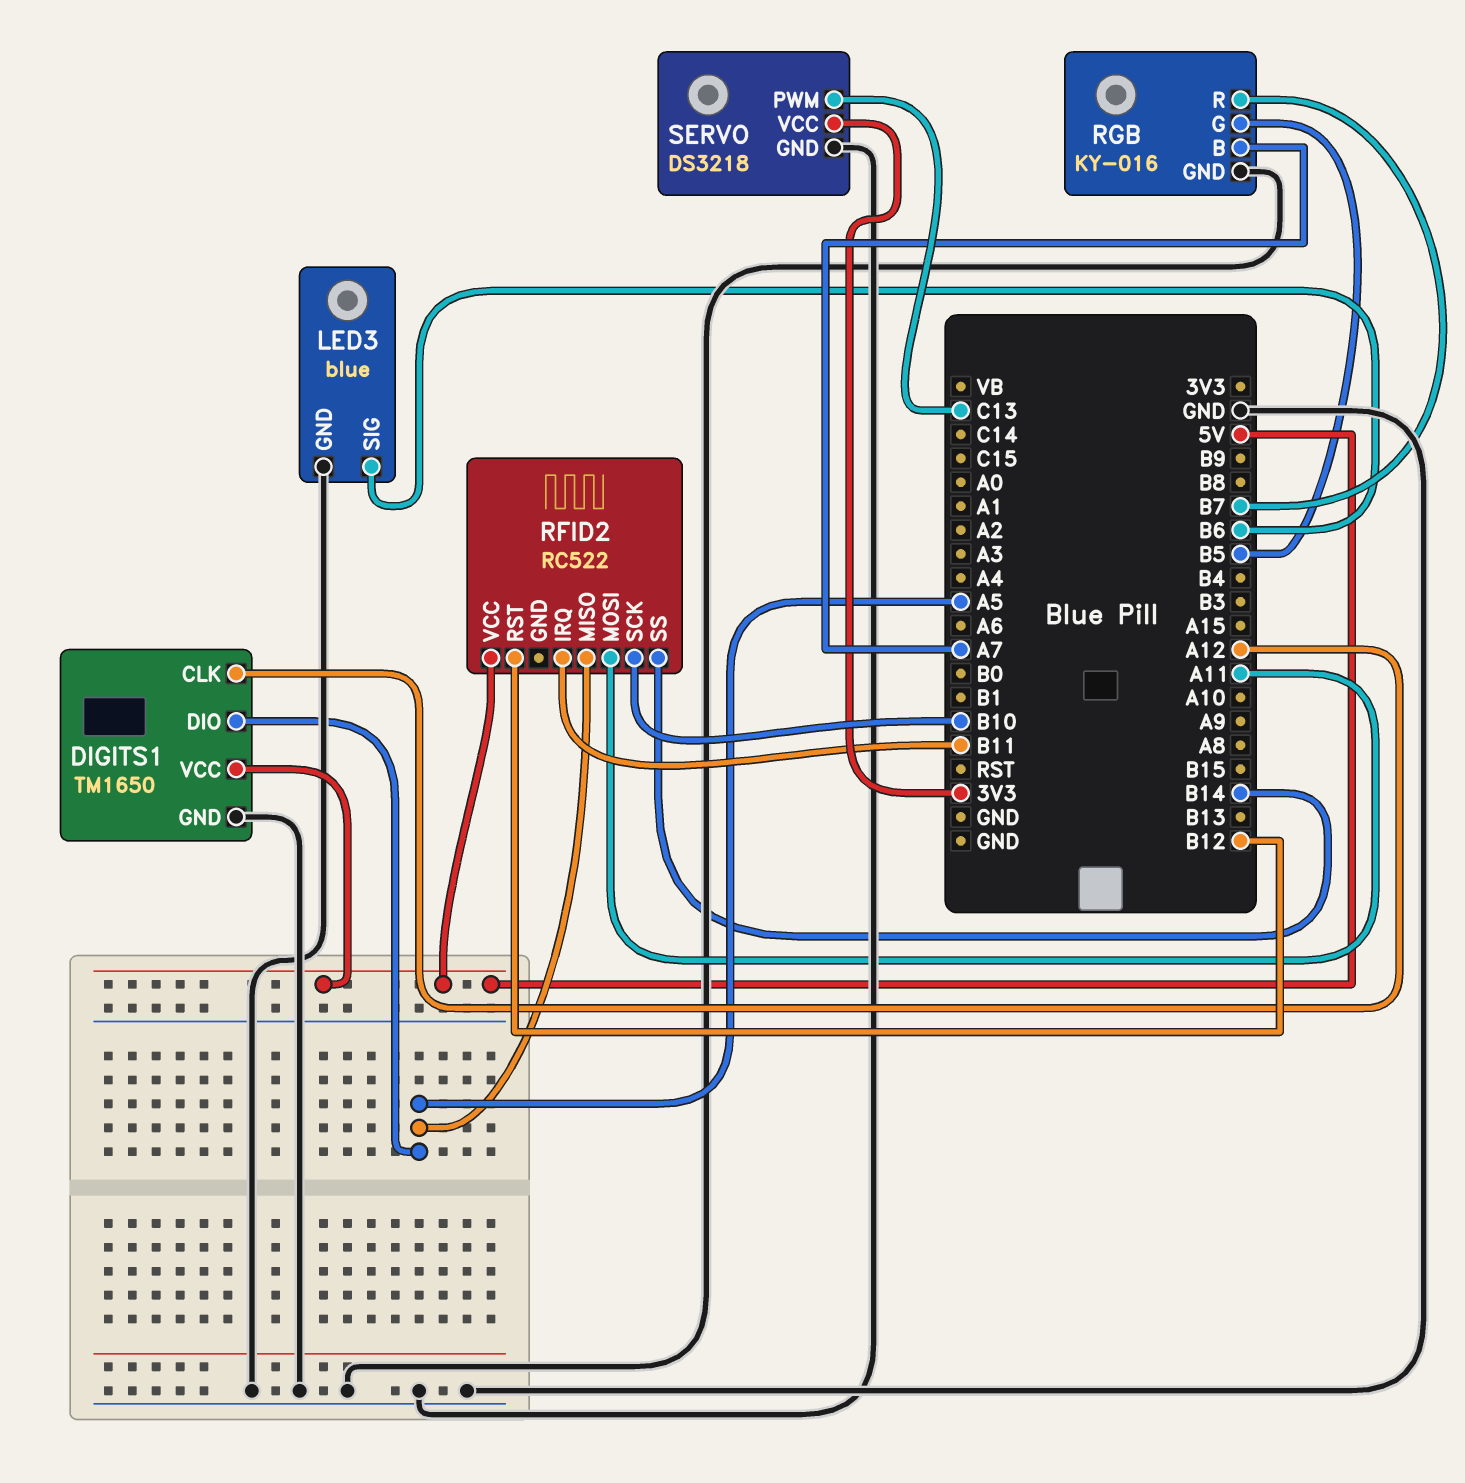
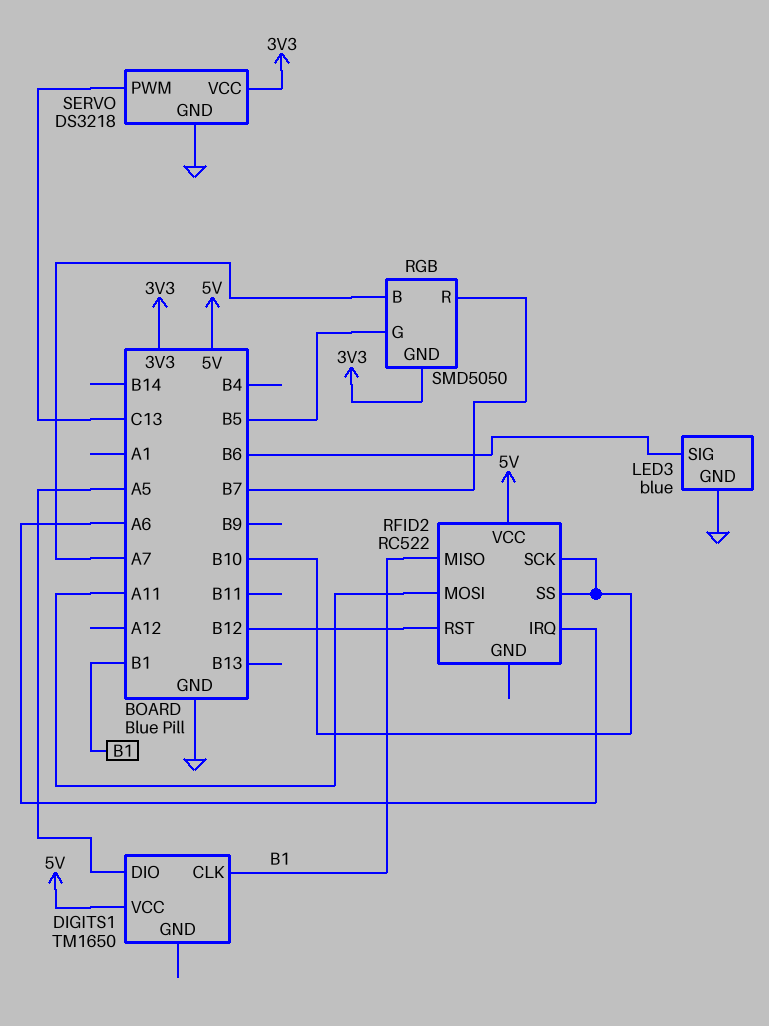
DIGITS1 pin CLK: A12 -> B1
DIGITS1 pin GND: GND -> none
RFID2 pin IRQ: B11 -> A6
RFID2 pin MISO: A5 -> B1
RFID2 pin SS: B14 -> B10
RGB: KY-016 -> SMD5050
RGB pin GND: GND -> 3V3

